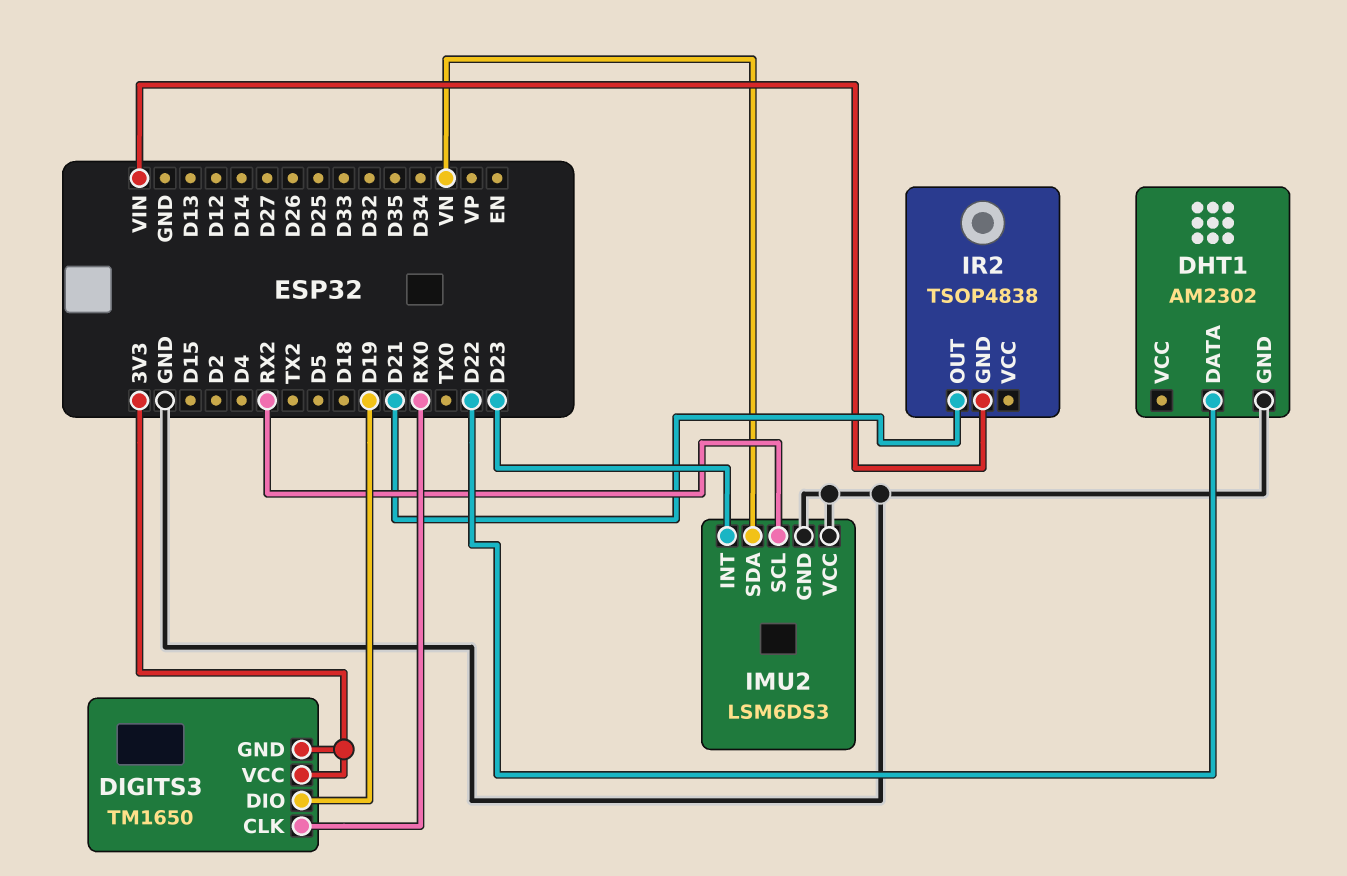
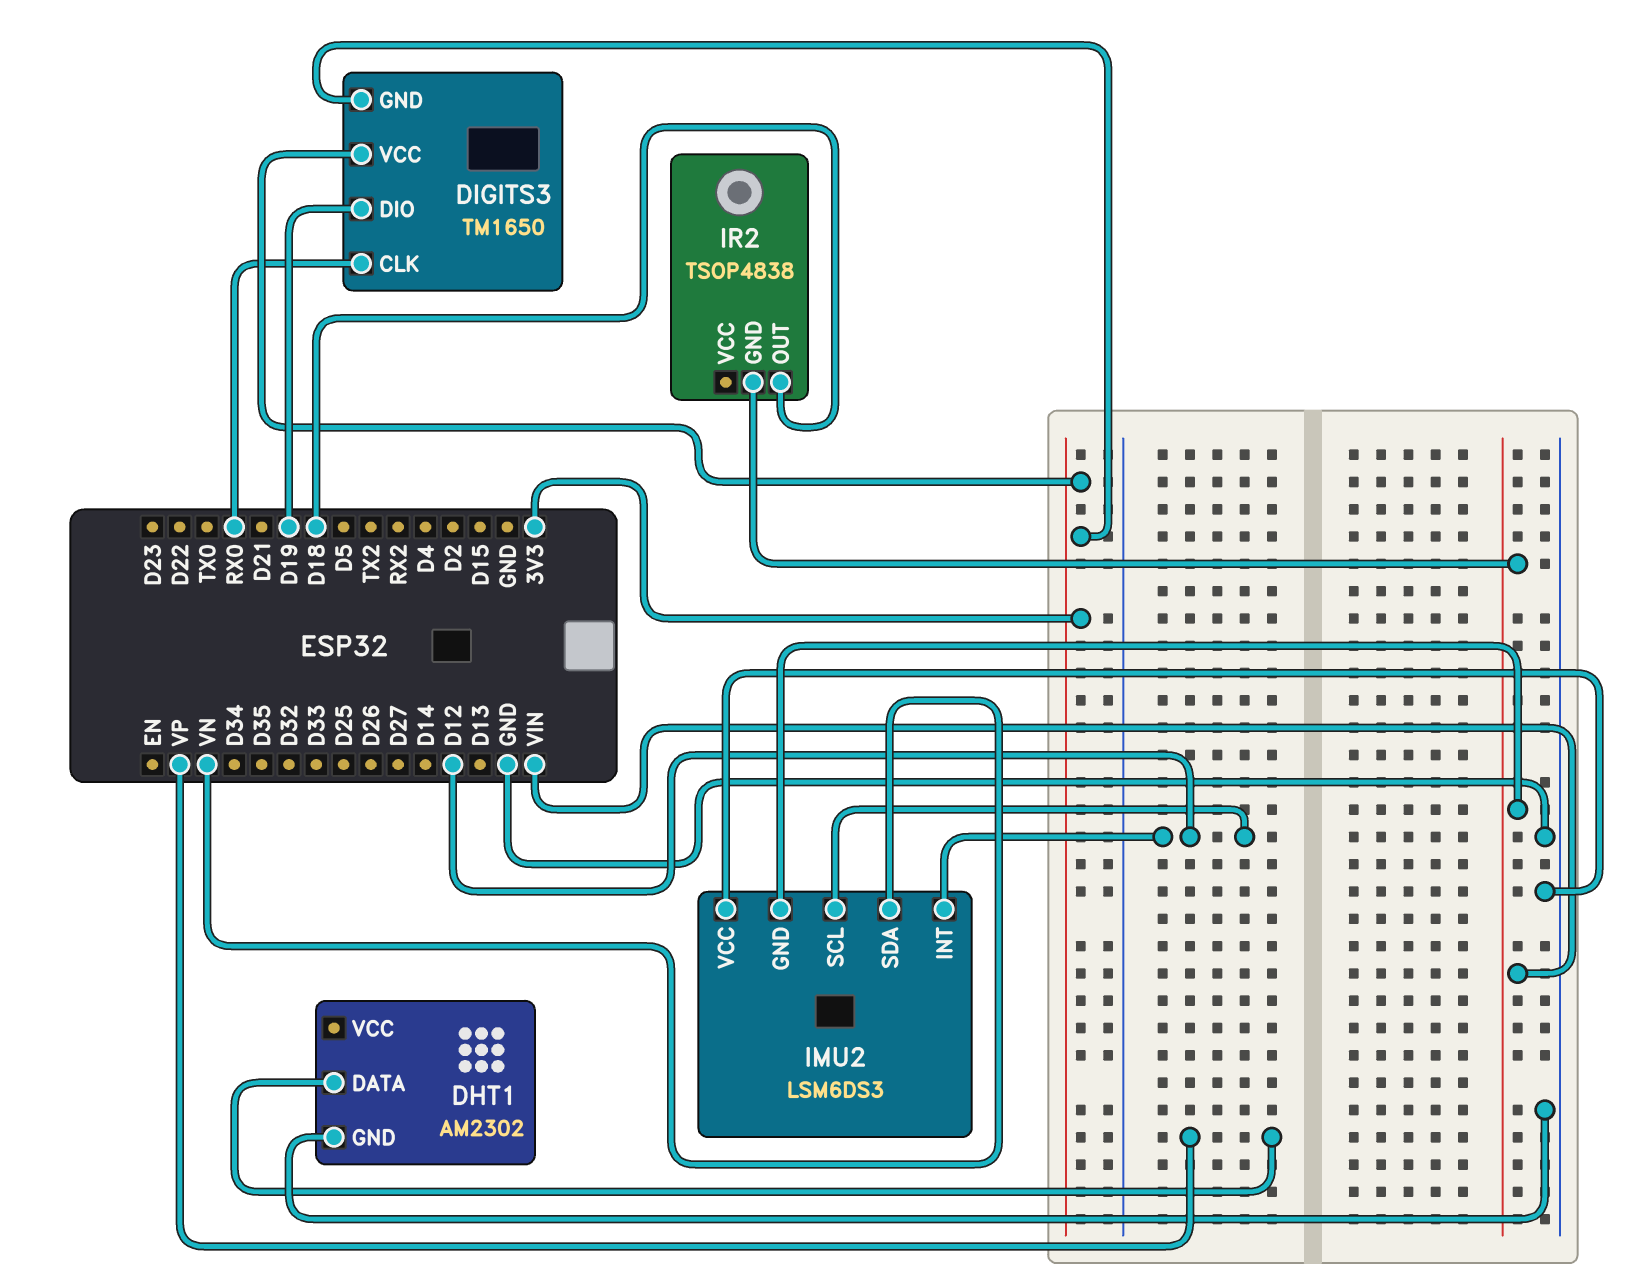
DHT1 pin DATA: D22 -> VP
IMU2 pin GND: GND -> VIN
IMU2 pin INT: D23 -> D12
IMU2 pin SCL: RX2 -> D12
IR2 pin OUT: D21 -> D18

